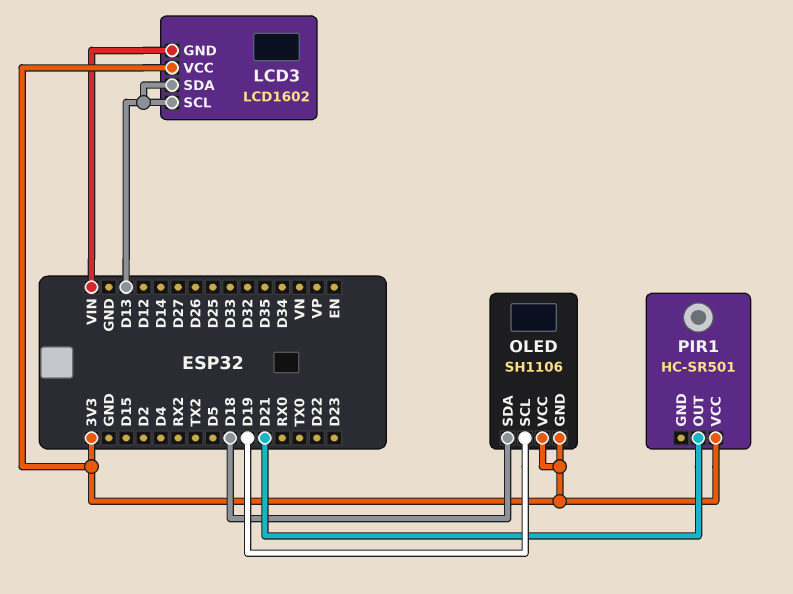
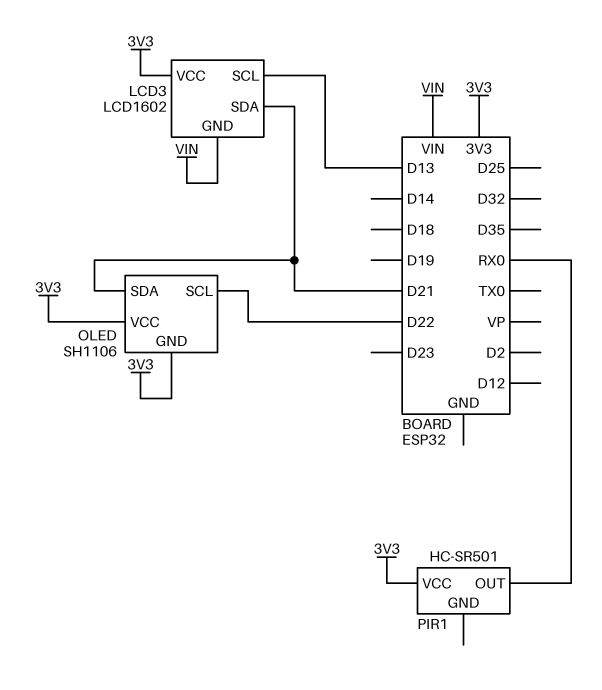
LCD3 pin SDA: D13 -> D21
OLED pin SCL: D19 -> D22
OLED pin SDA: D18 -> D21
PIR1 pin OUT: D21 -> RX0

